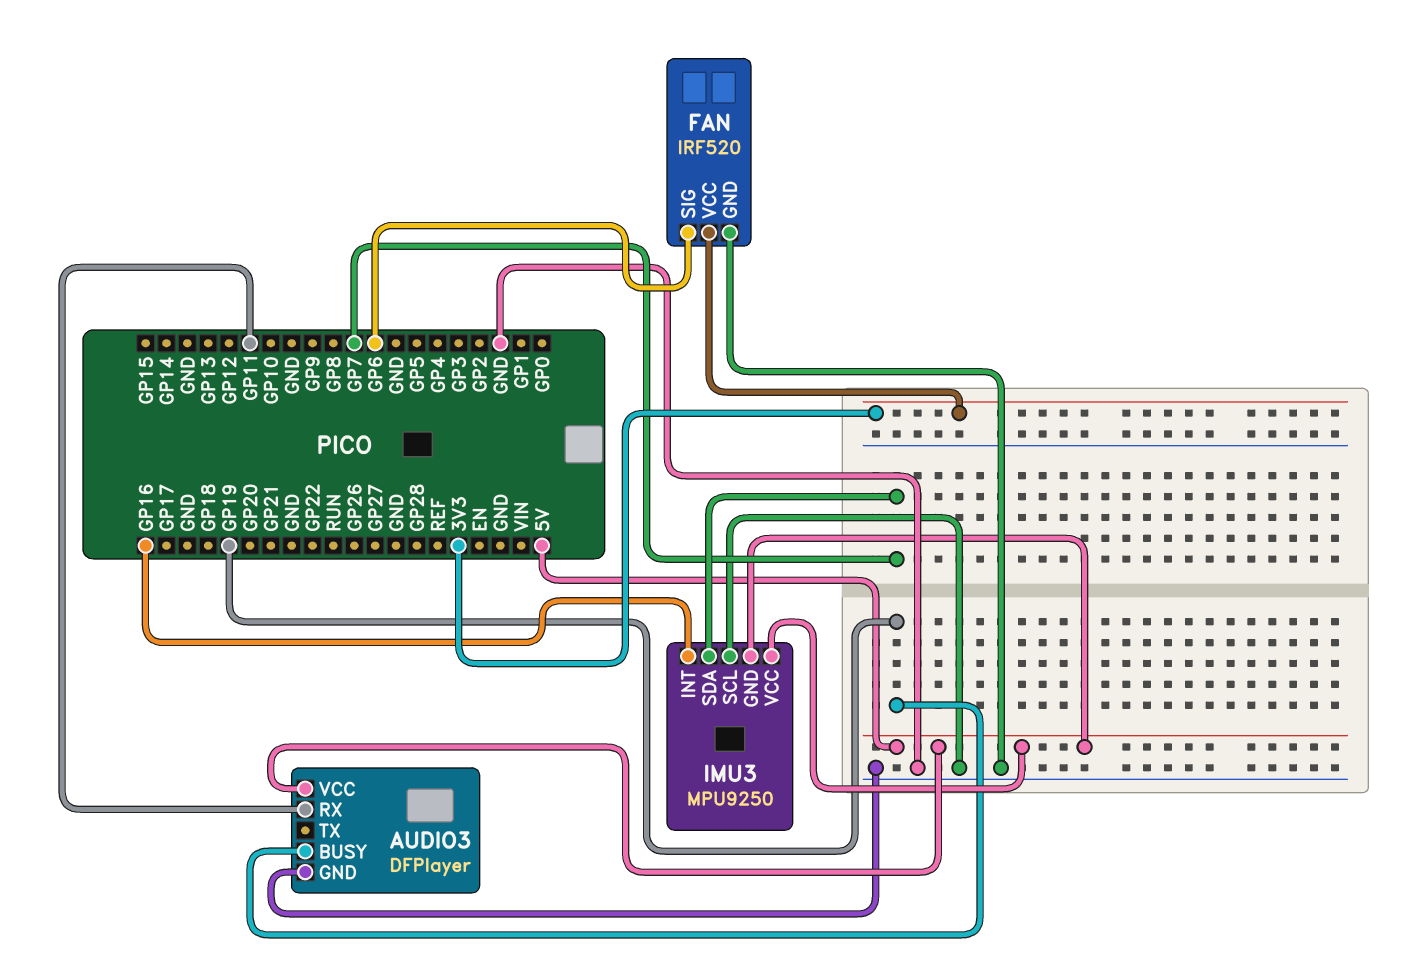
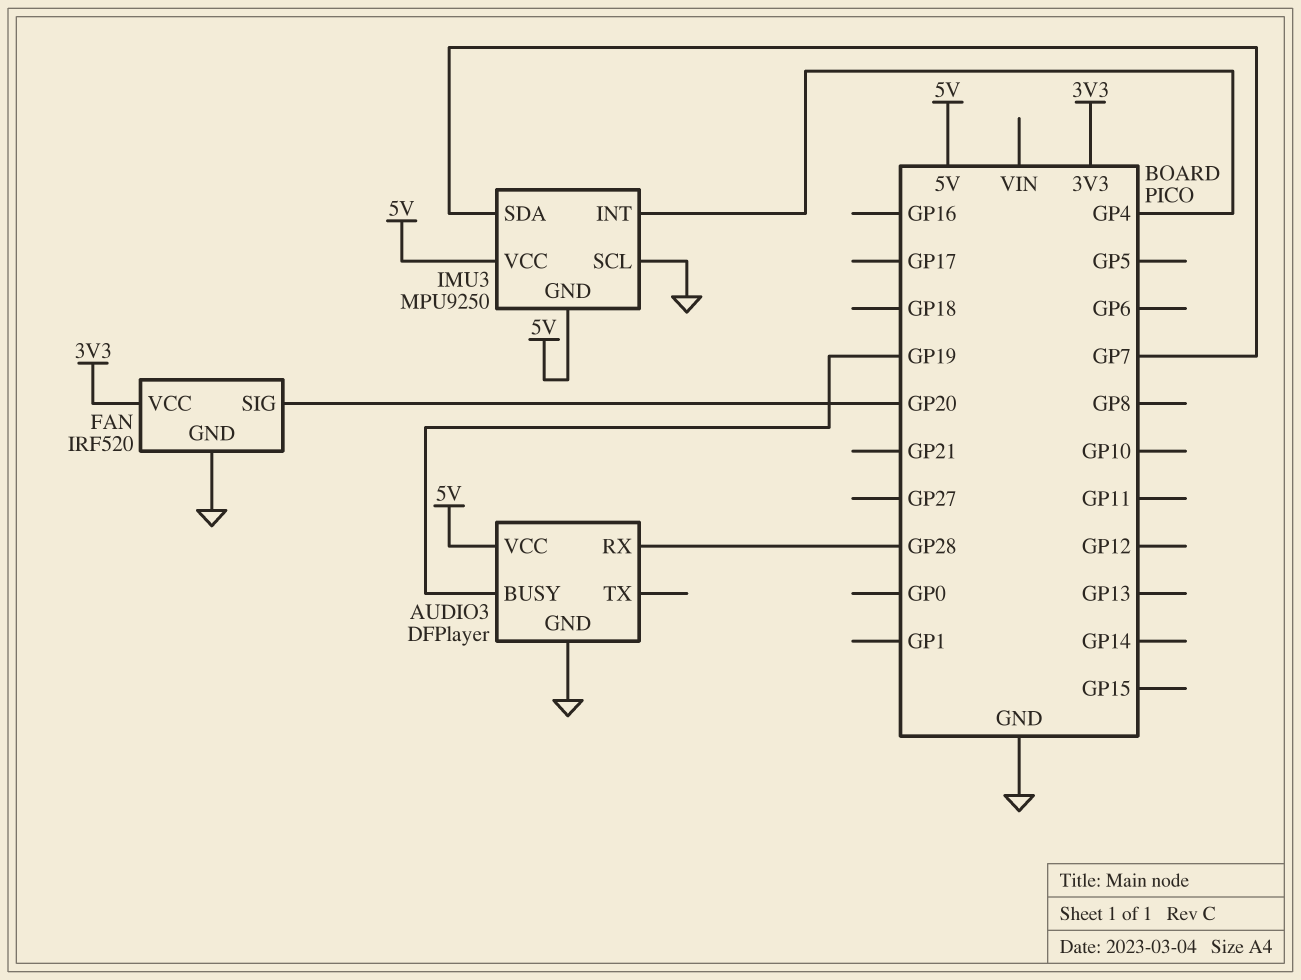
AUDIO3 pin RX: GP11 -> GP28
FAN pin SIG: GP6 -> GP20
IMU3 pin INT: GP16 -> GP4

